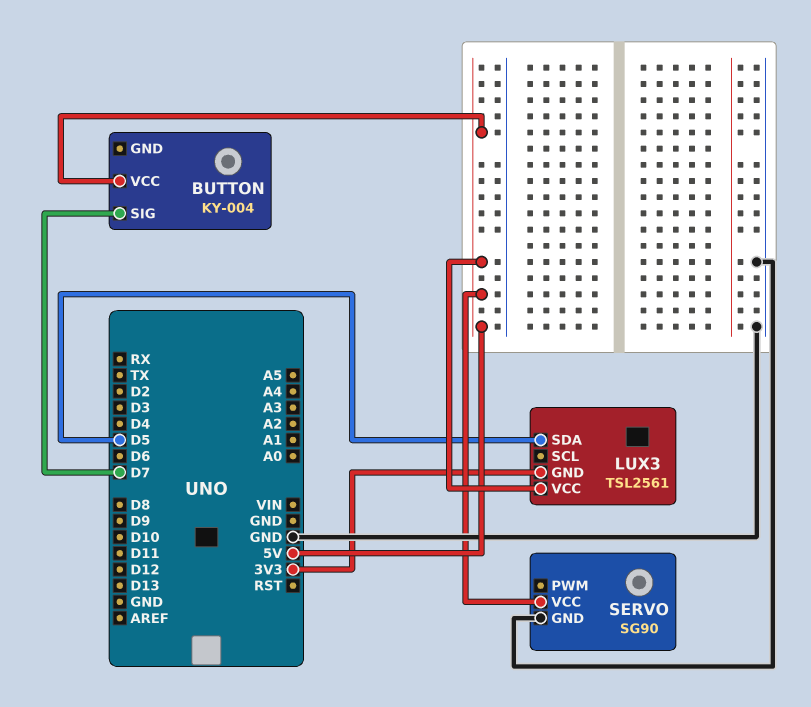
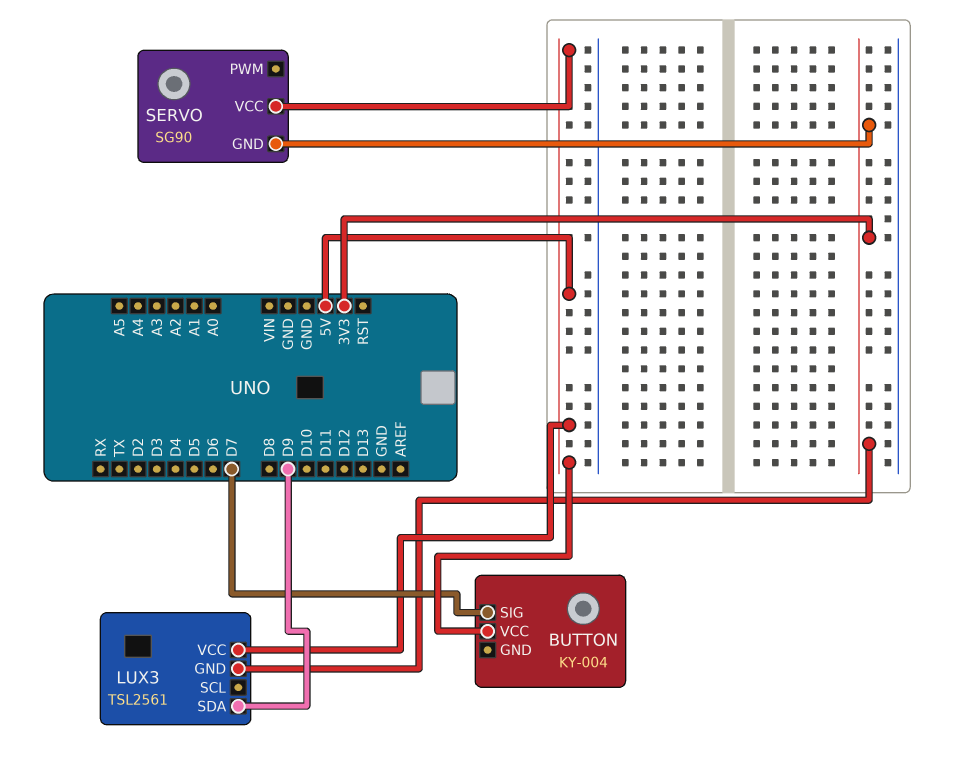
LUX3 pin SDA: D5 -> D9
SERVO pin GND: GND -> 3V3

